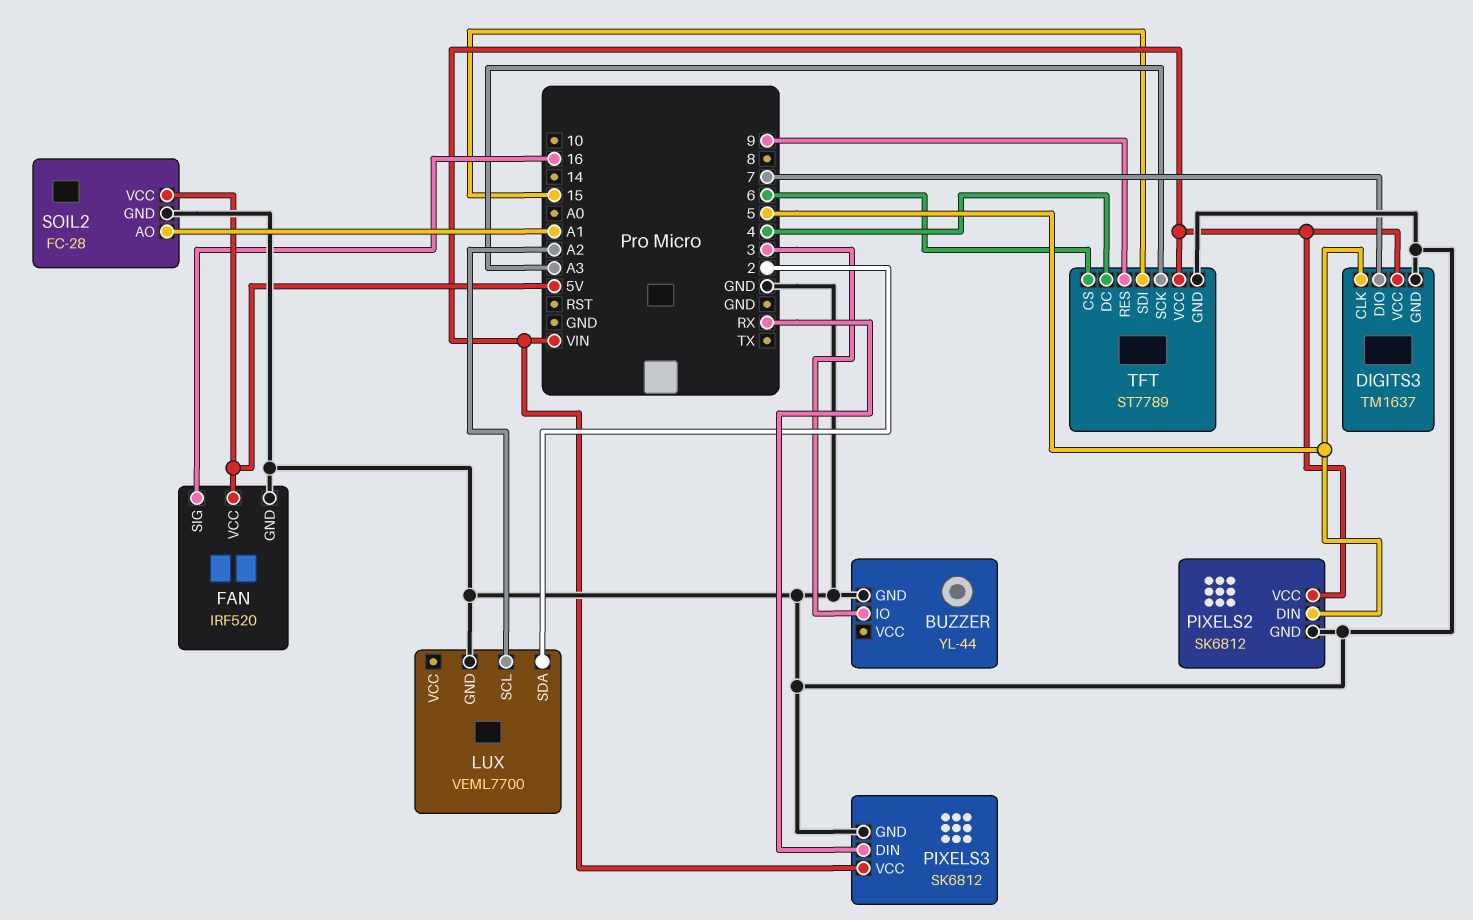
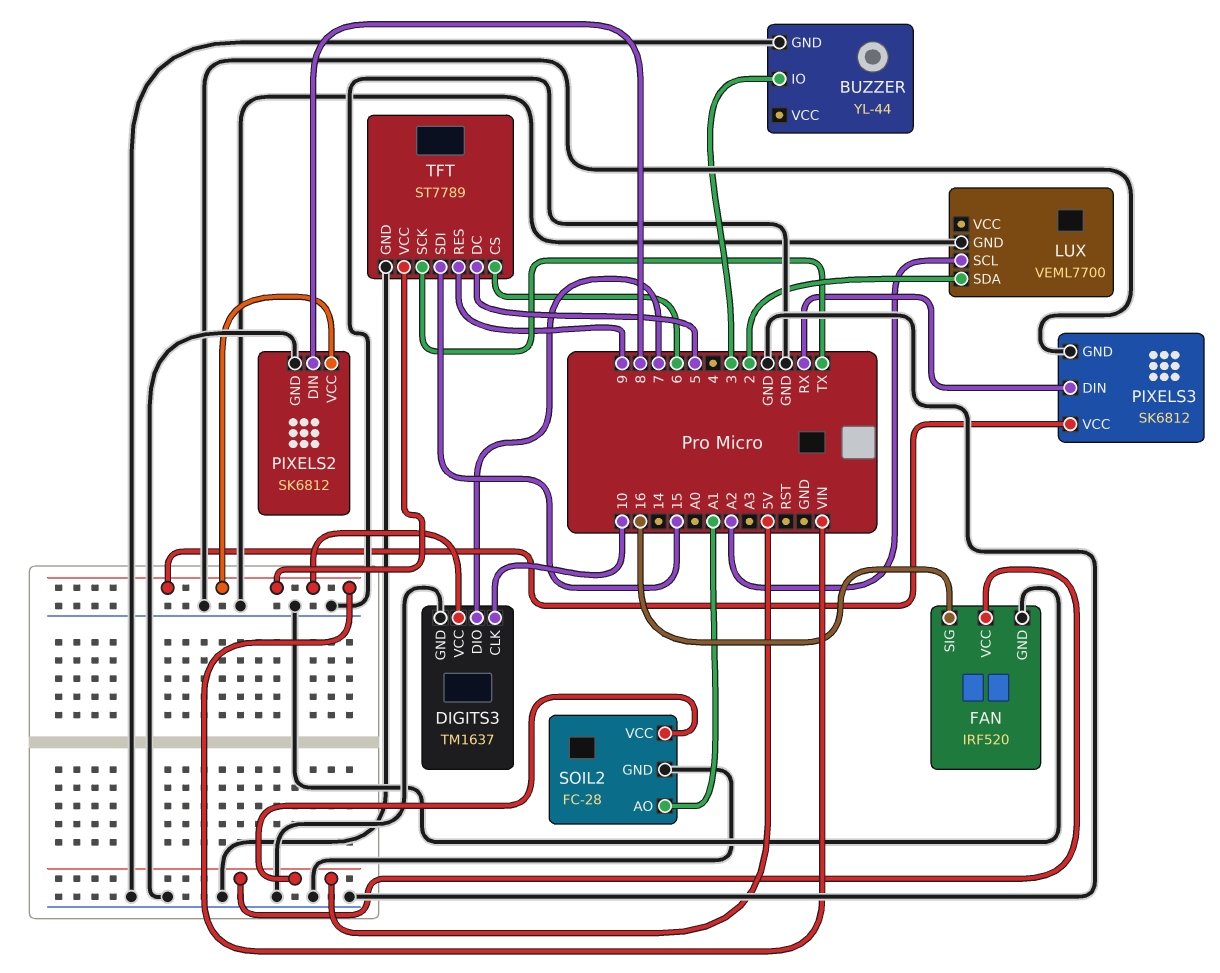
DIGITS3 pin CLK: 5 -> 10
PIXELS2 pin DIN: 5 -> 8
TFT pin DC: 4 -> 5
TFT pin SCK: A3 -> TX

